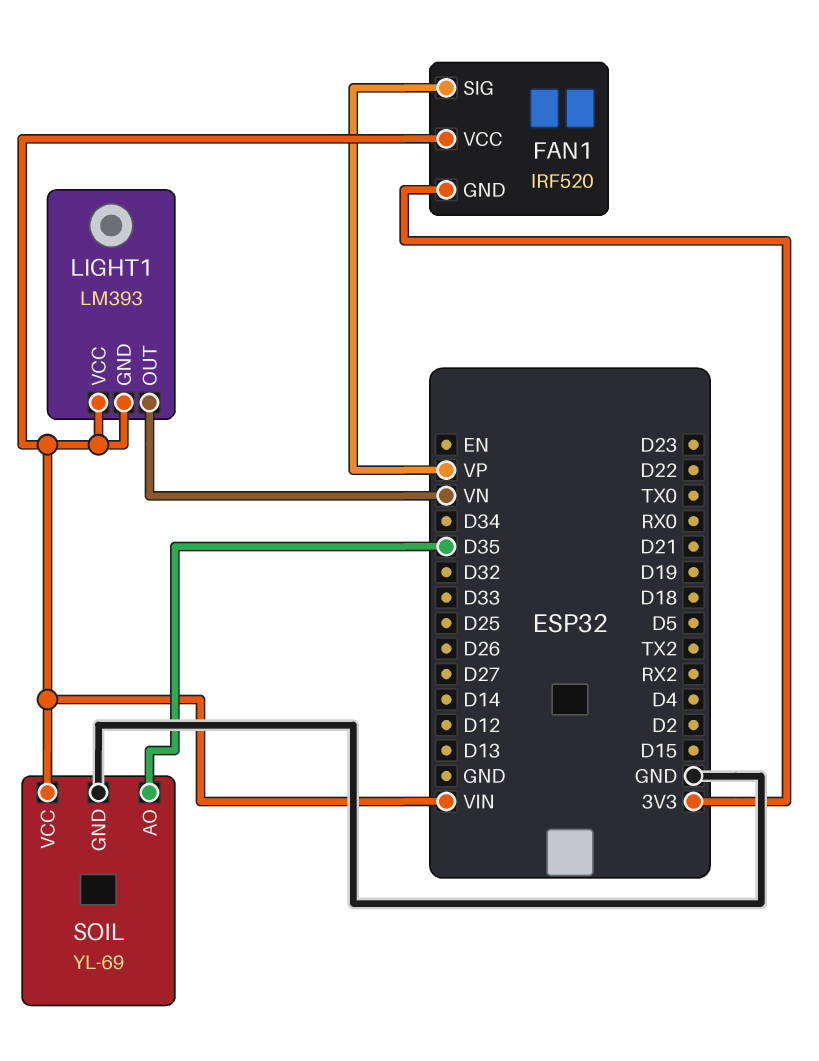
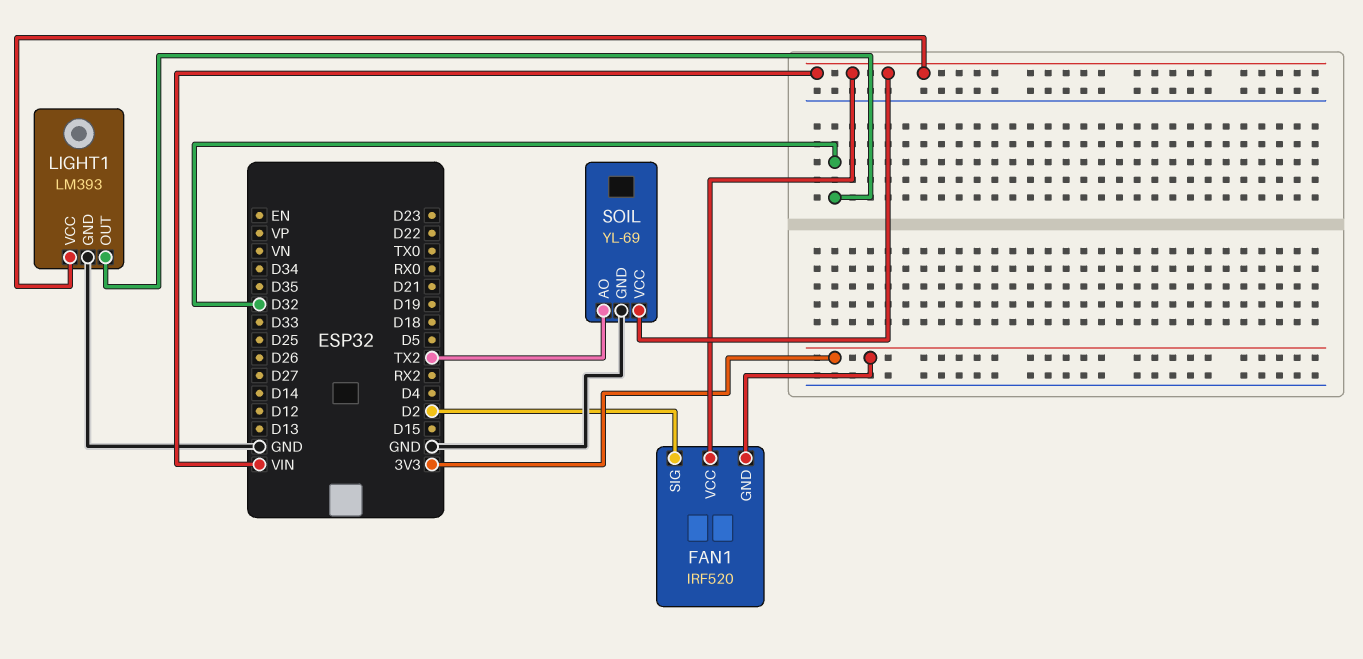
FAN1 pin SIG: VP -> D2
LIGHT1 pin GND: VIN -> GND
LIGHT1 pin OUT: VN -> D32
SOIL pin AO: D35 -> TX2

